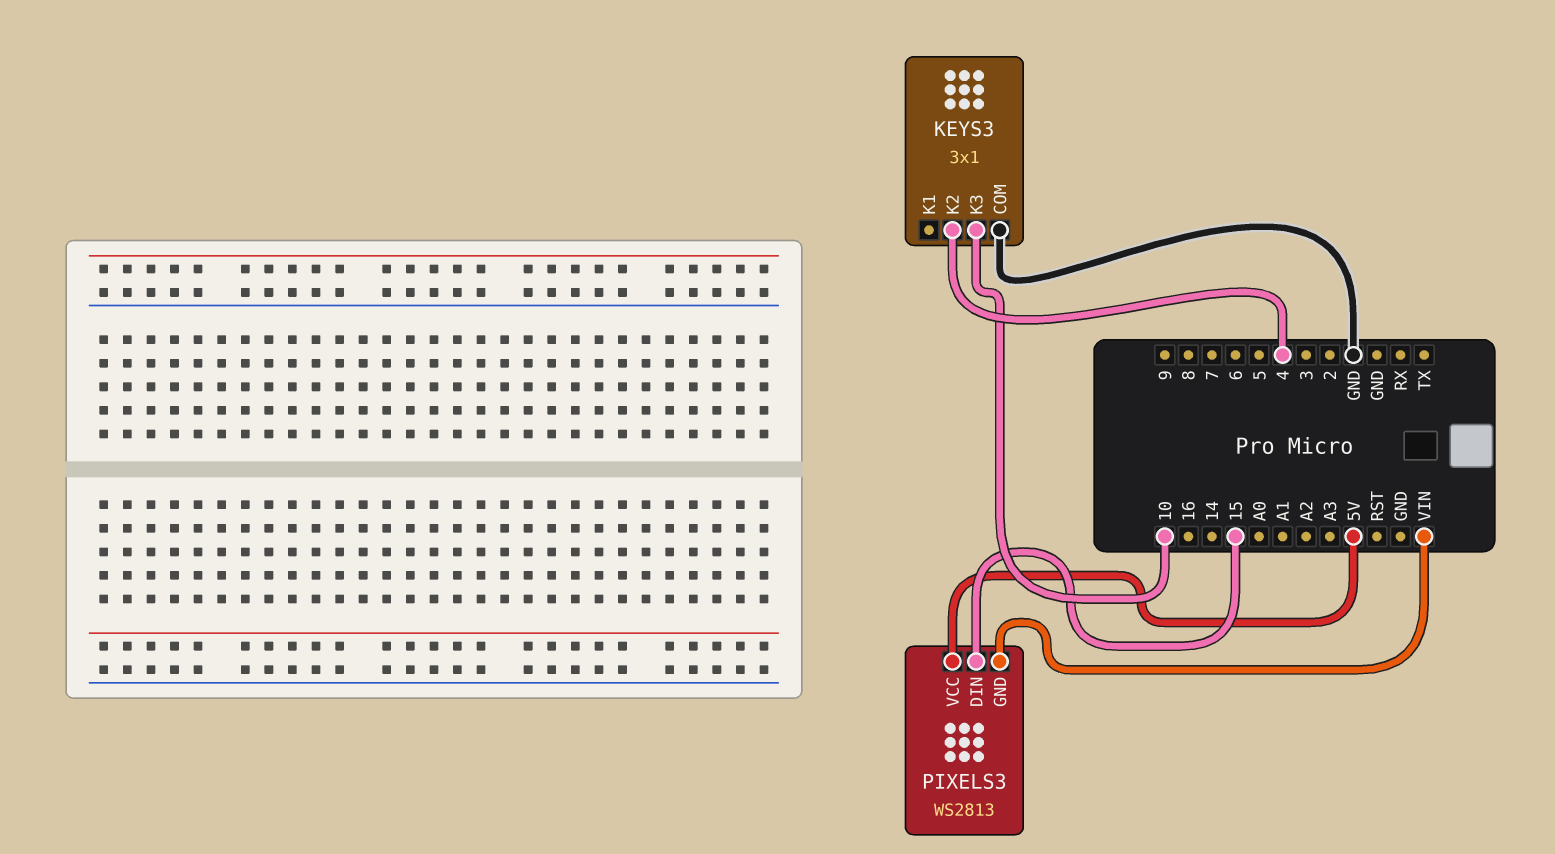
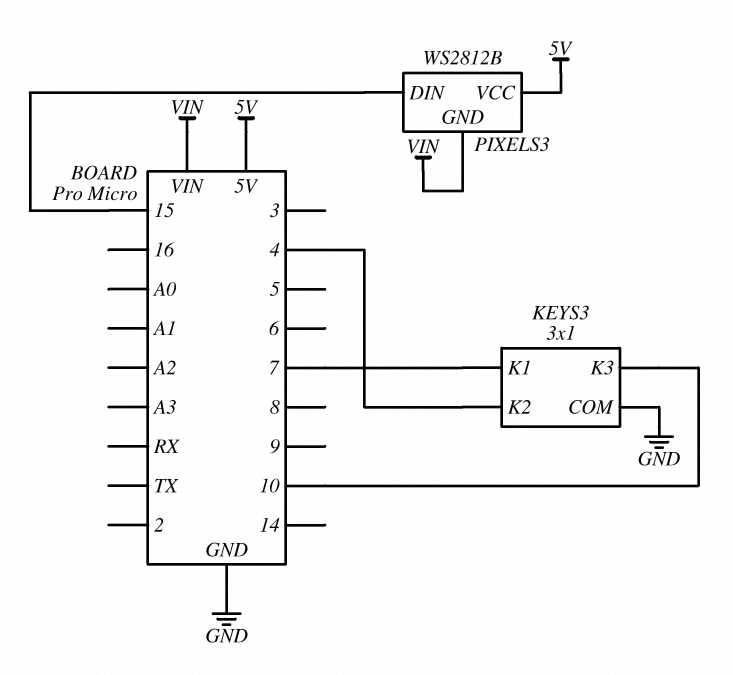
KEYS3 pin K1: none -> 7
PIXELS3: WS2813 -> WS2812B

